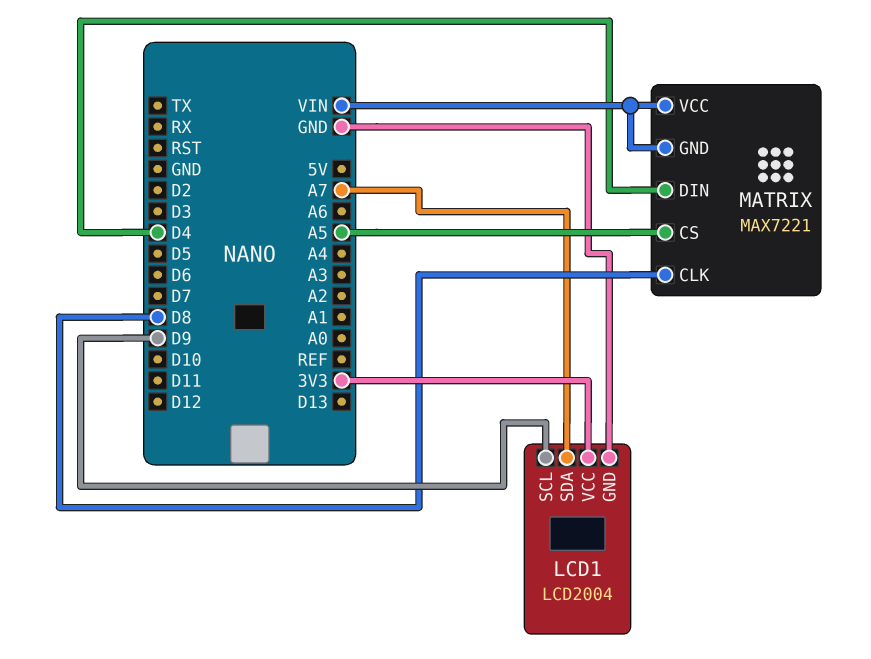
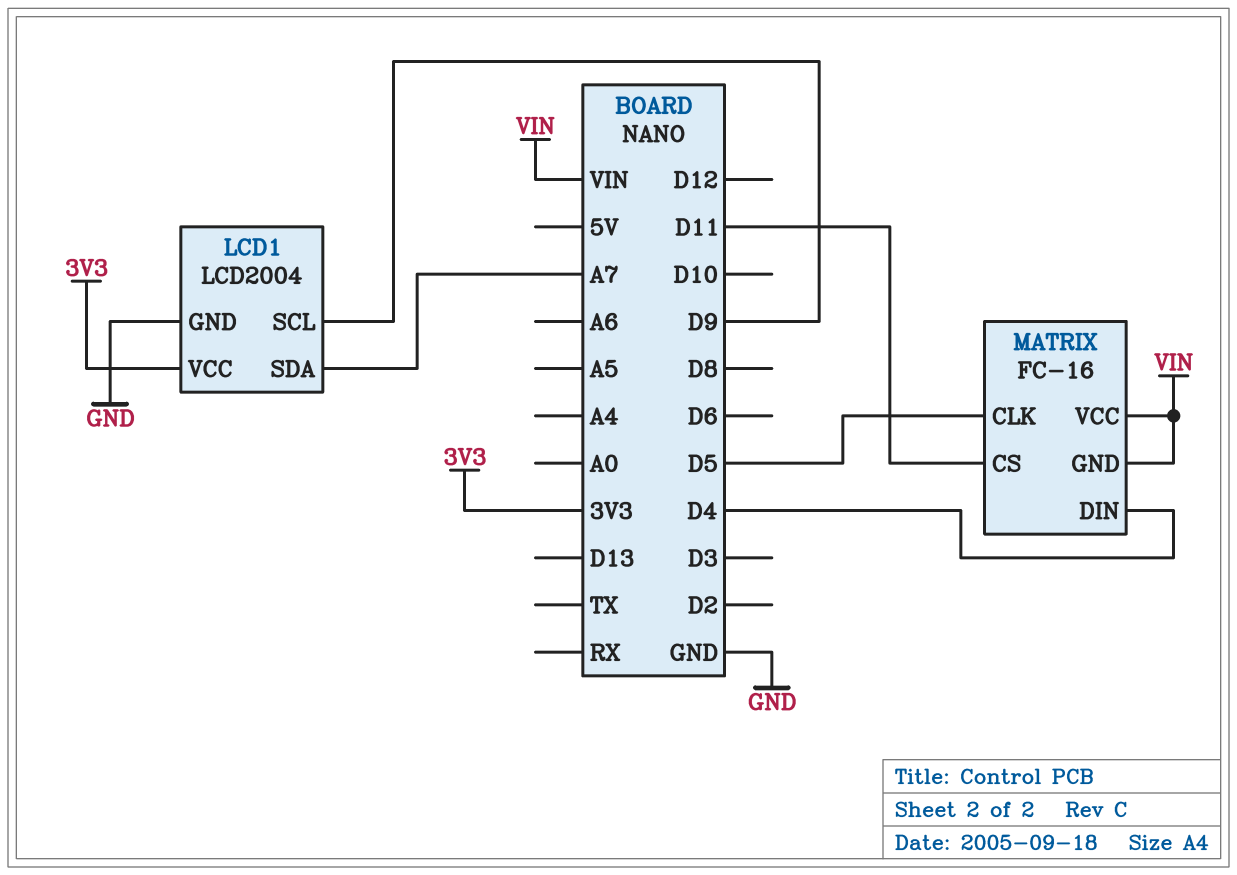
MATRIX: MAX7221 -> FC-16
MATRIX pin CLK: D8 -> D5
MATRIX pin CS: A5 -> D11

